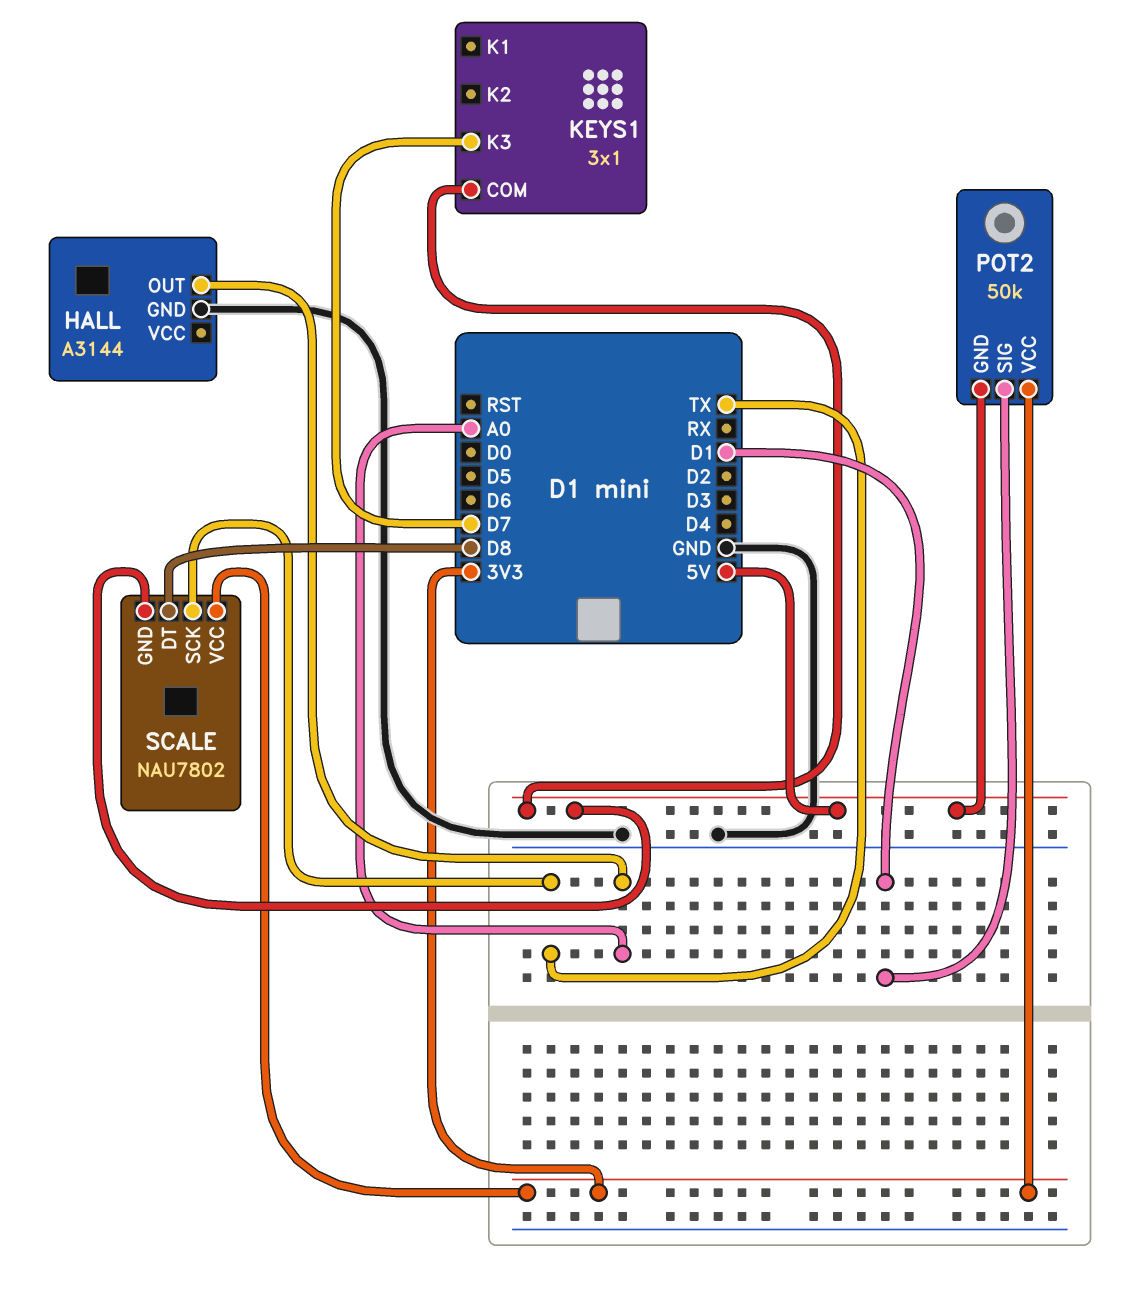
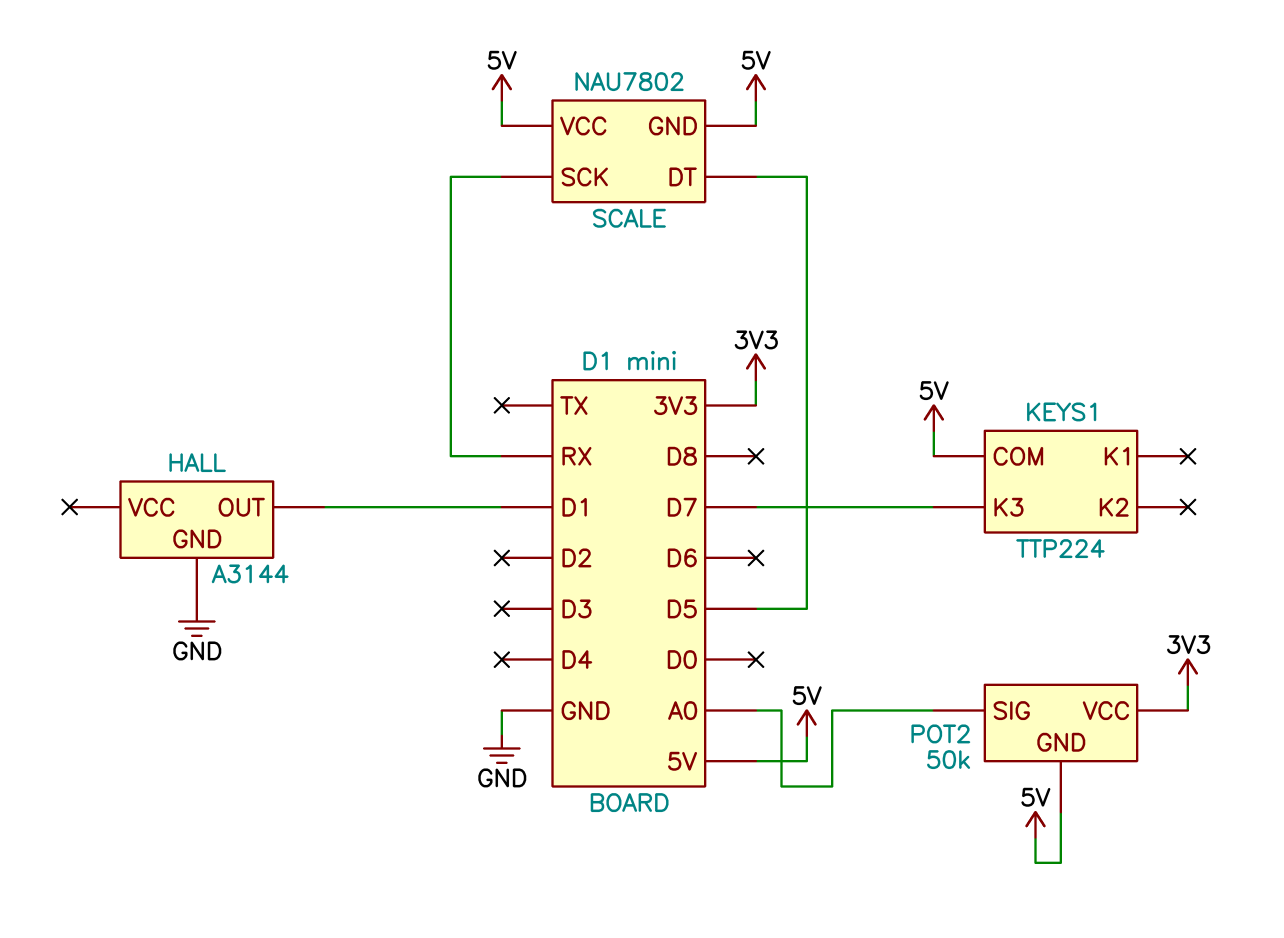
HALL pin OUT: A0 -> D1
KEYS1: 3x1 -> TTP224
POT2 pin SIG: D1 -> A0
SCALE pin DT: D8 -> D5
SCALE pin SCK: TX -> RX
SCALE pin VCC: 3V3 -> 5V

